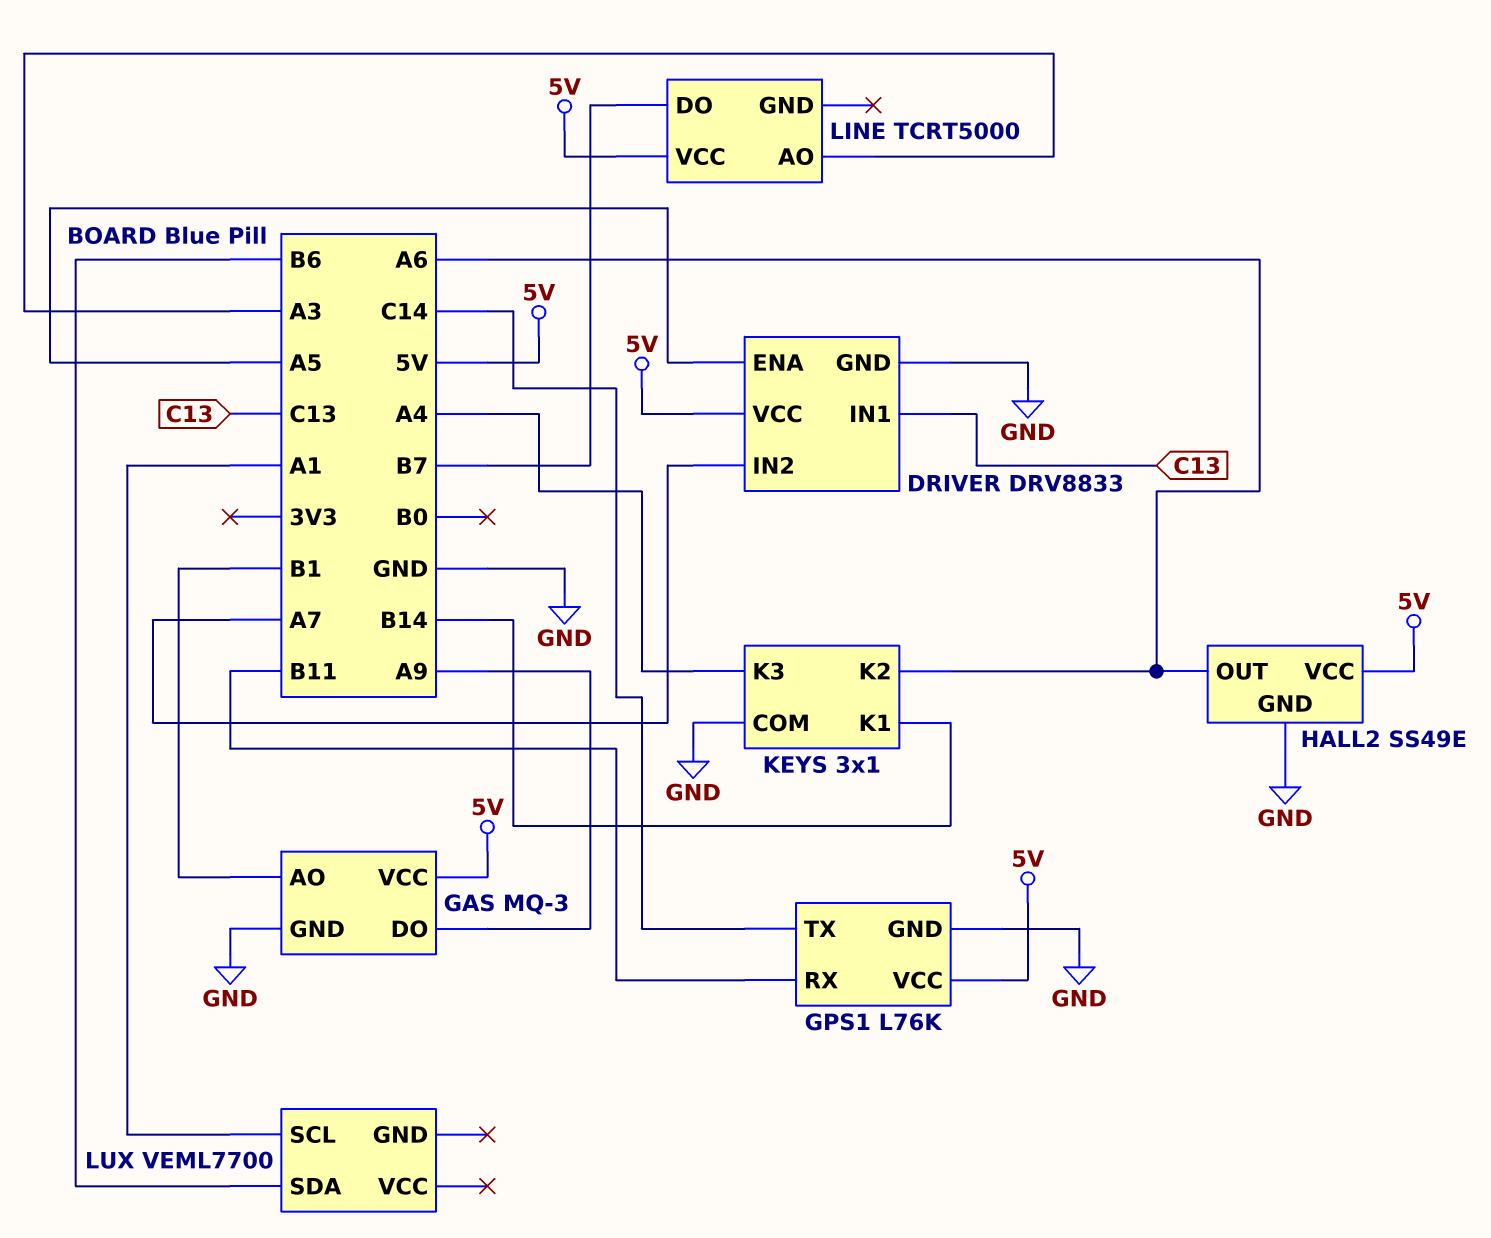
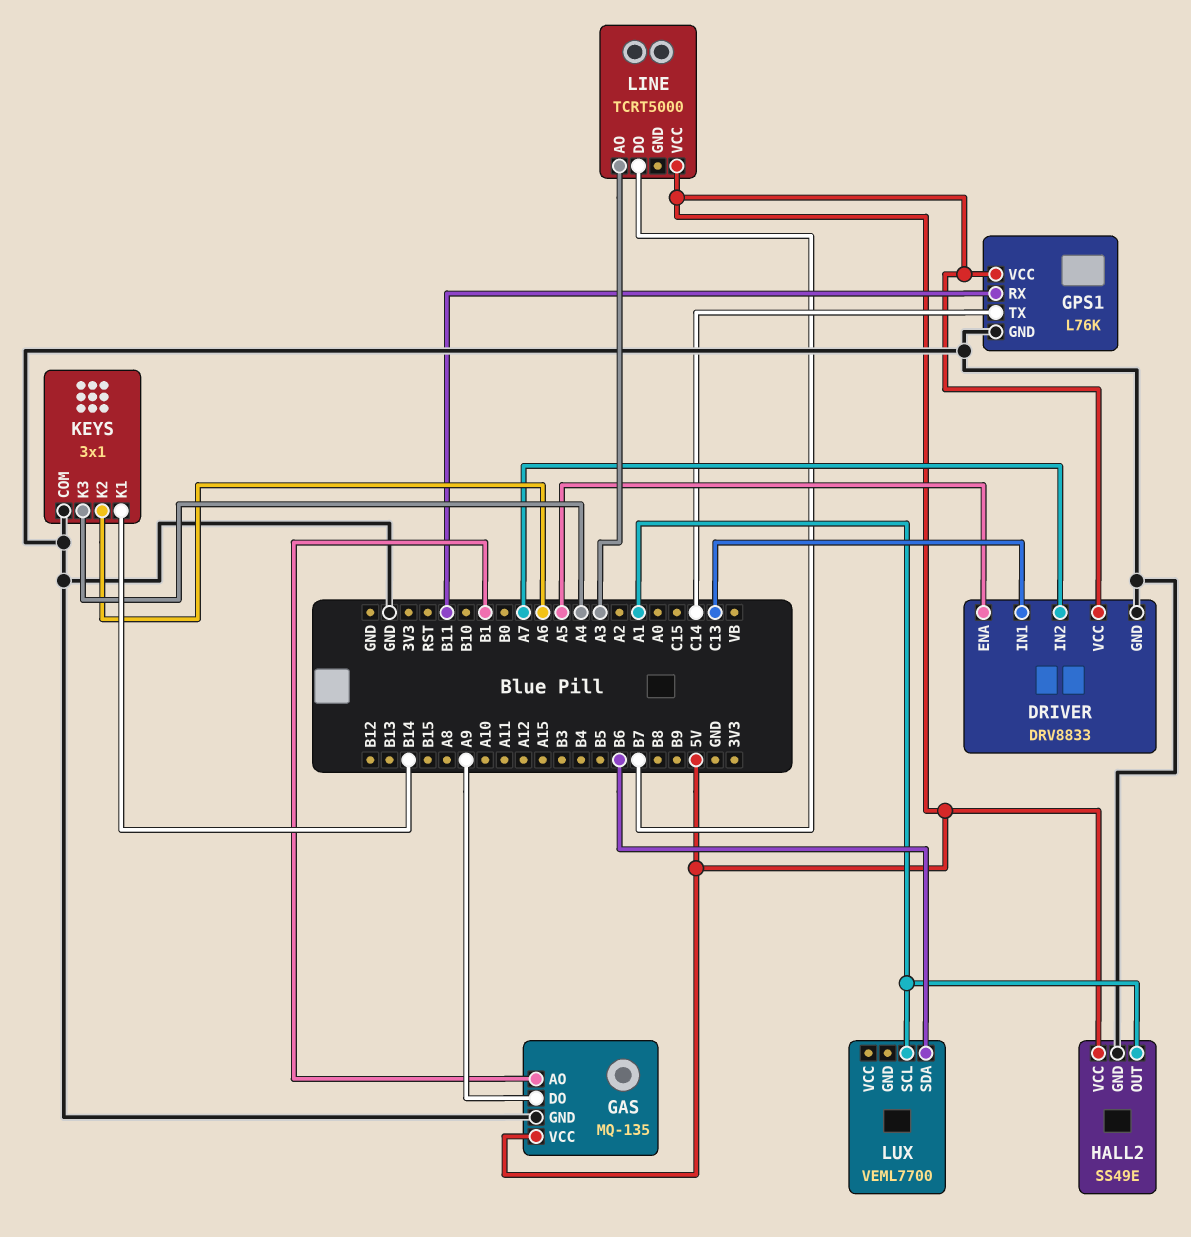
GAS: MQ-3 -> MQ-135
HALL2 pin OUT: A6 -> A1

